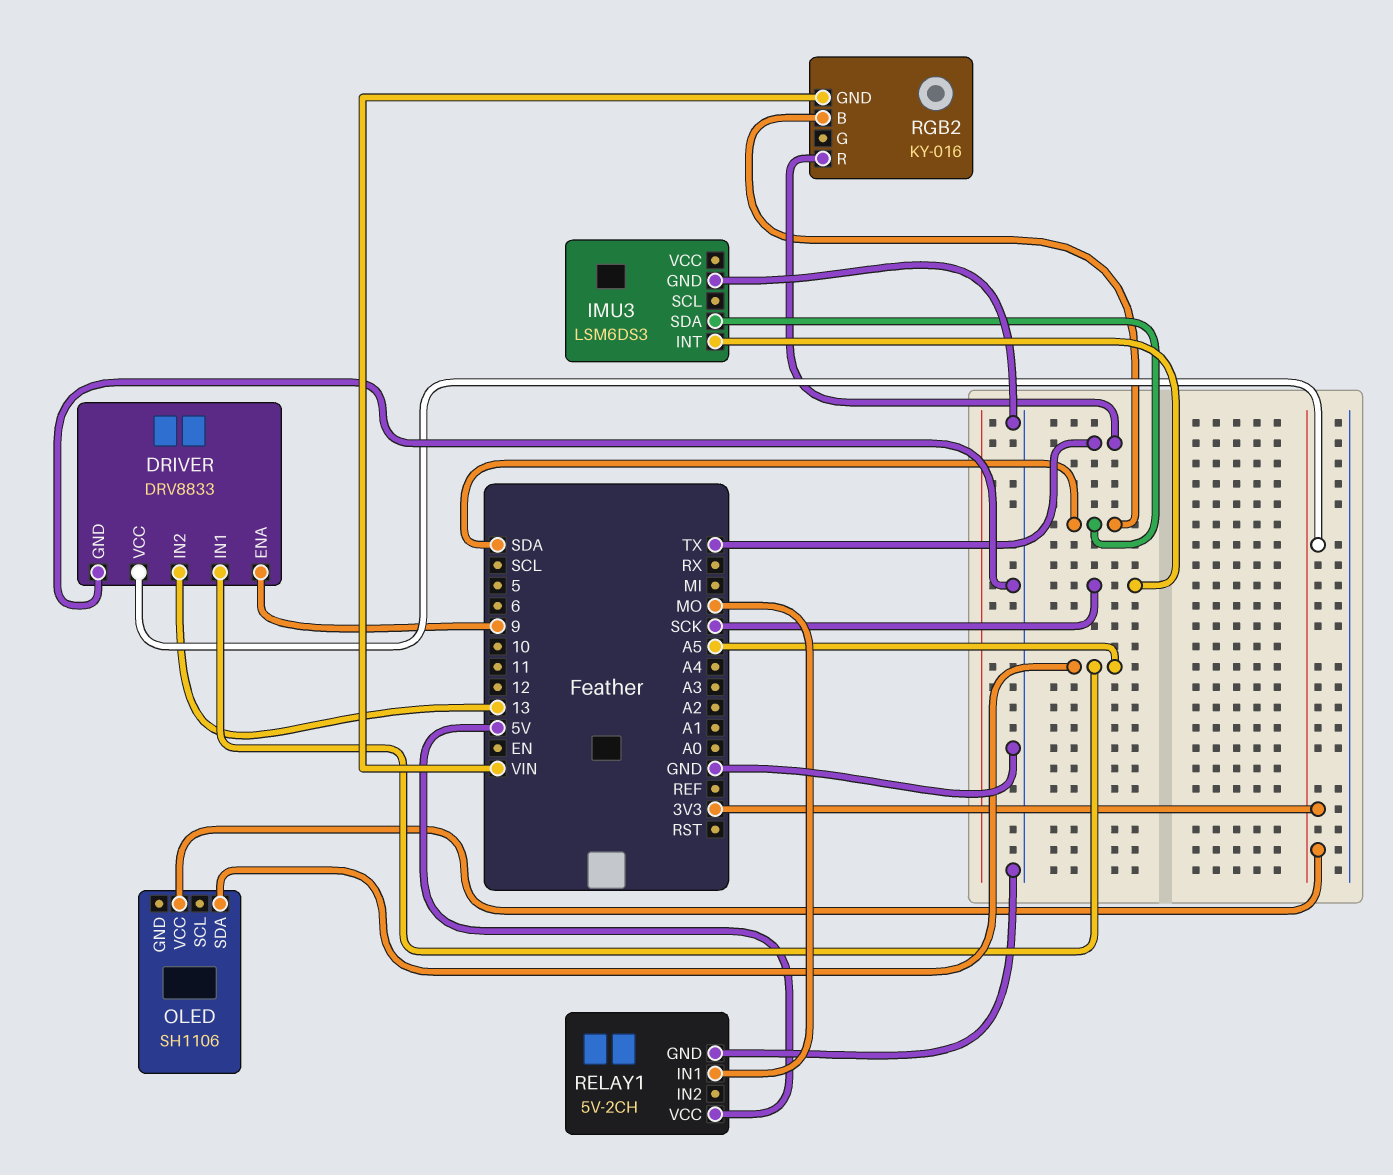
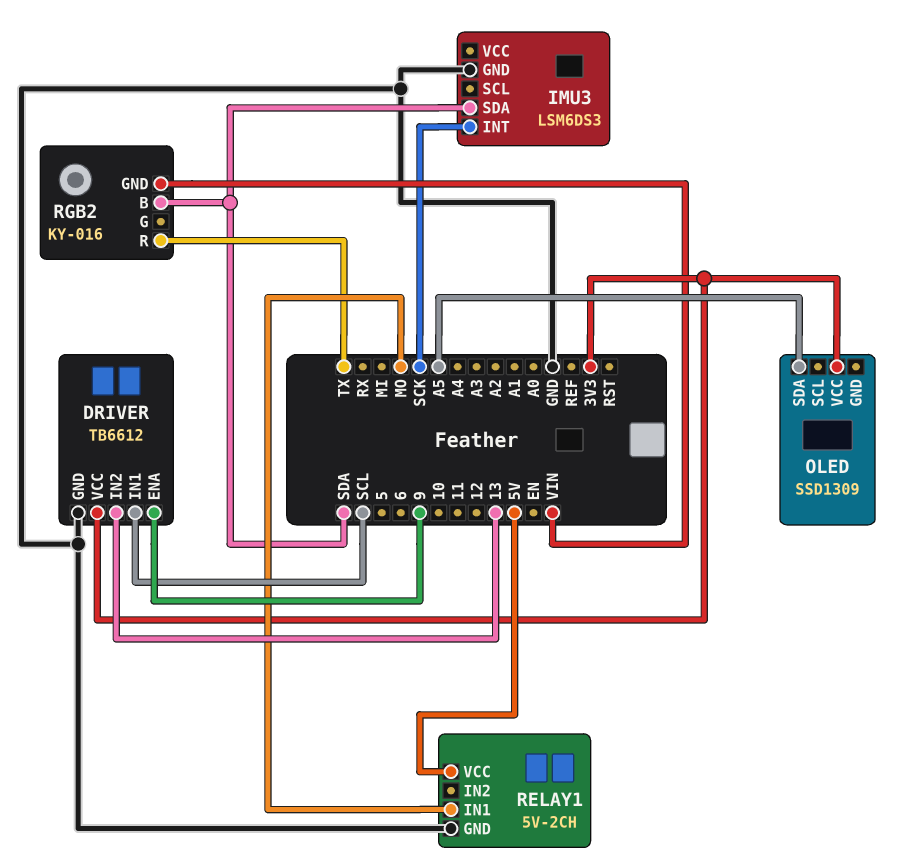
DRIVER: DRV8833 -> TB6612
DRIVER pin IN1: A5 -> SCL
OLED: SH1106 -> SSD1309

